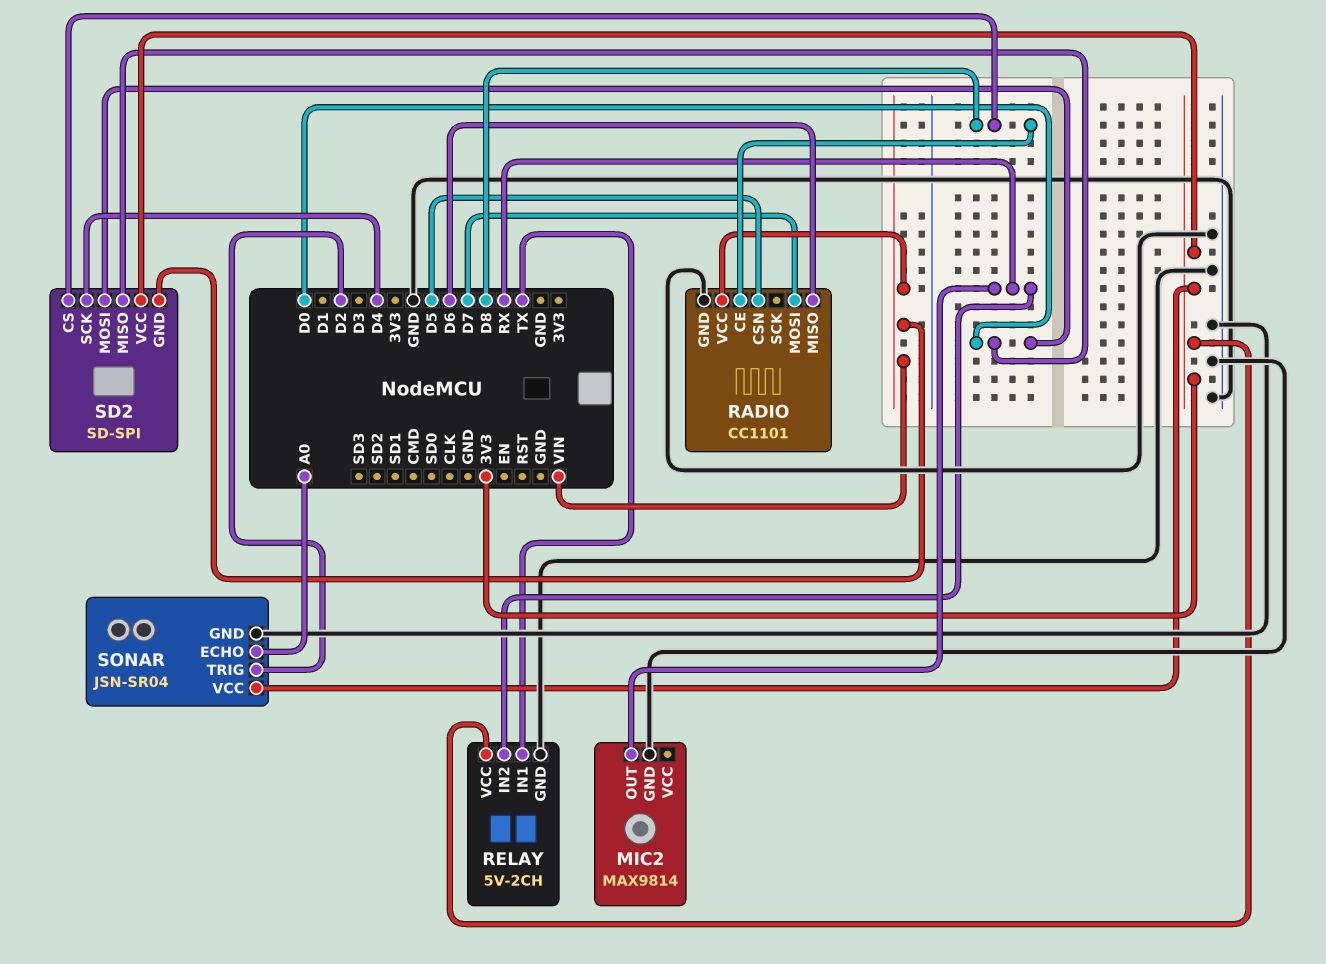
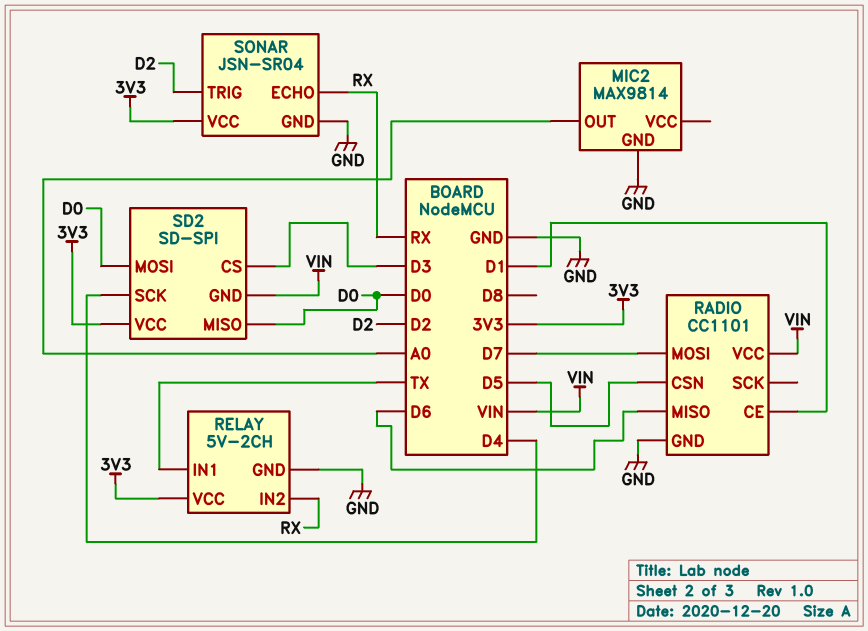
MIC2 pin OUT: RX -> A0
RADIO pin CE: D8 -> D1
SD2 pin CS: D8 -> D3
SONAR pin ECHO: A0 -> RX

